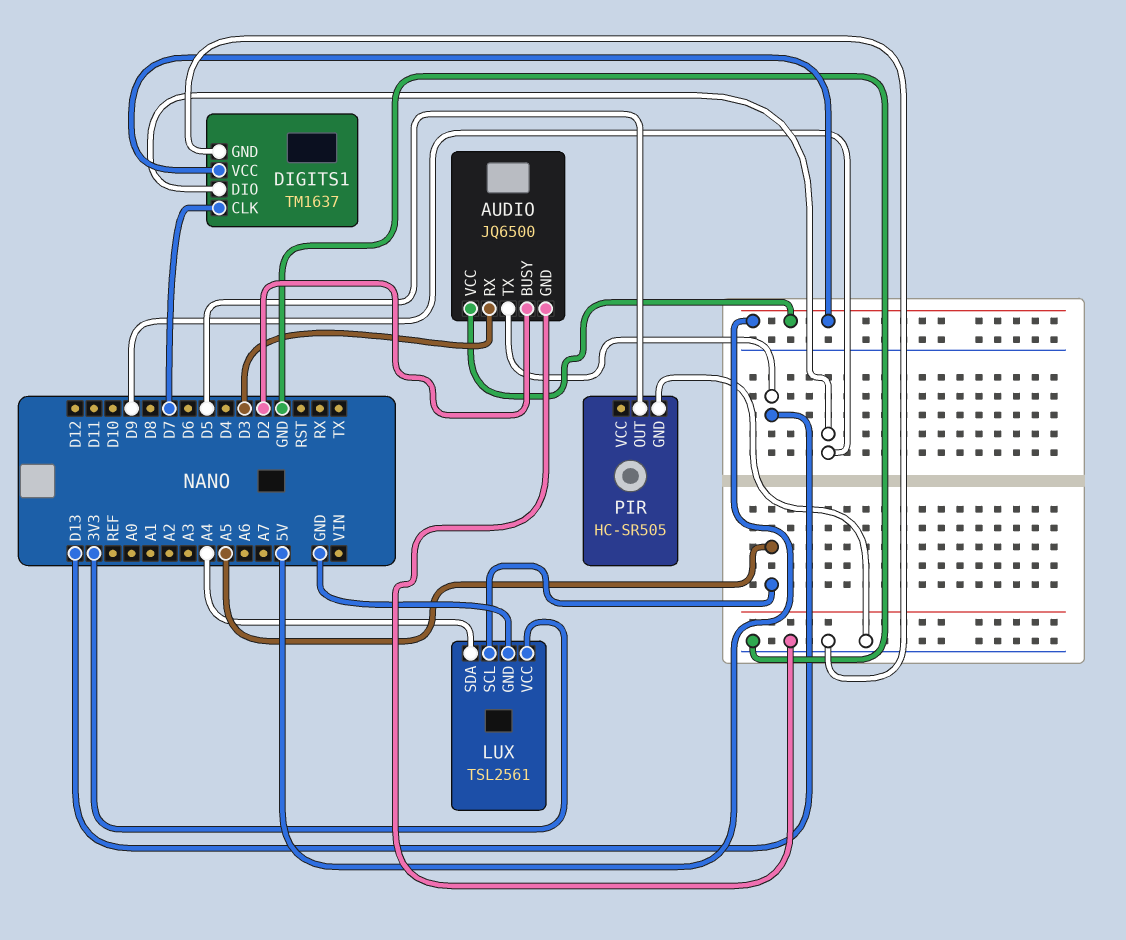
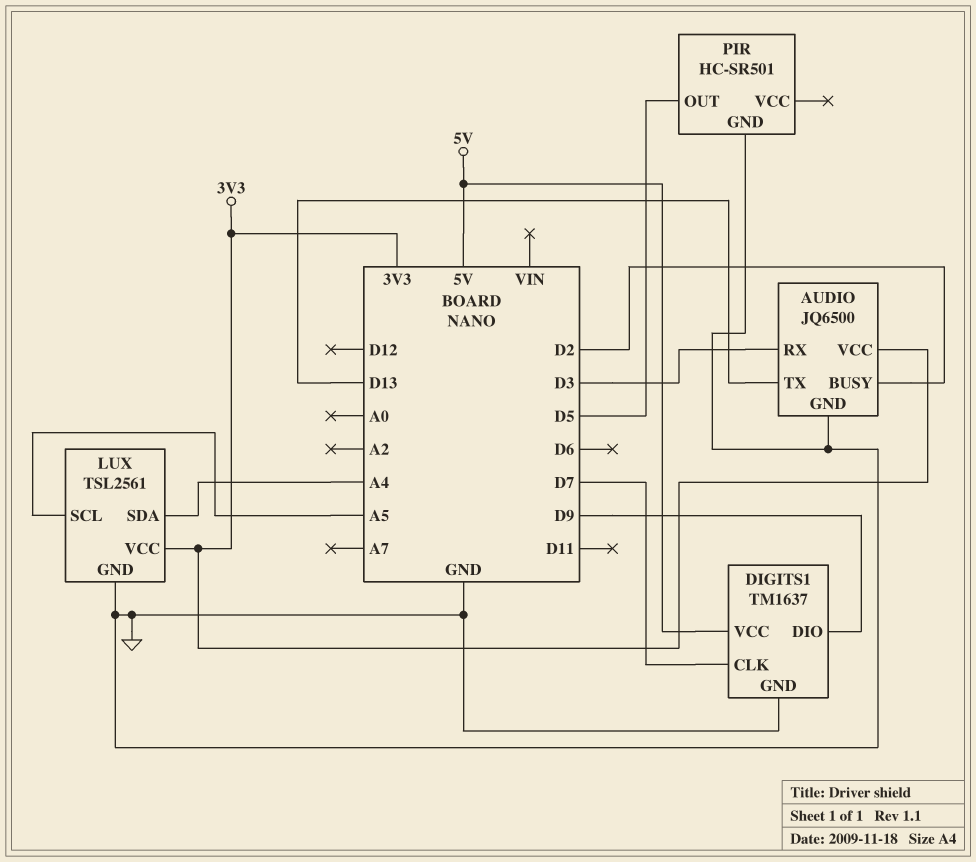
AUDIO pin VCC: 5V -> 3V3
PIR: HC-SR505 -> HC-SR501

